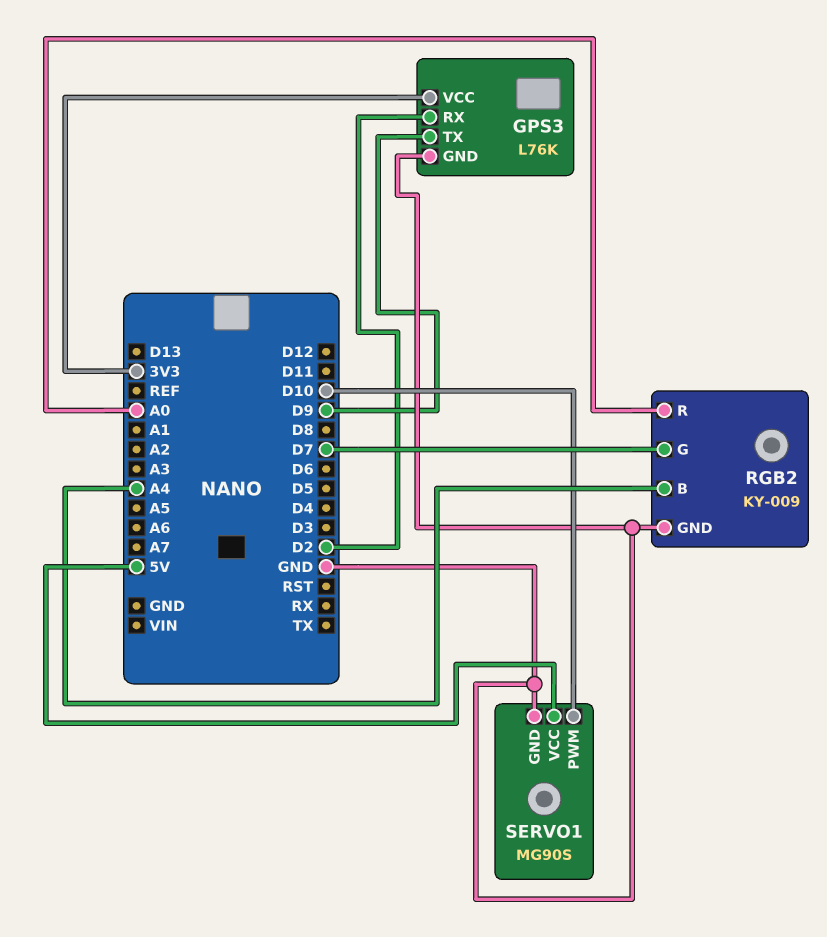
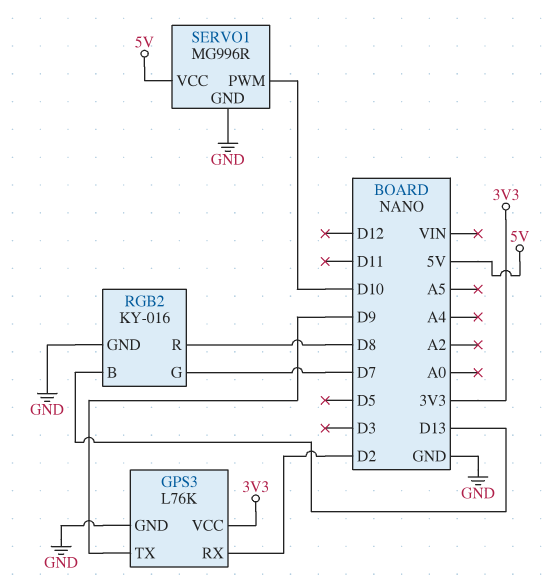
RGB2: KY-009 -> KY-016
RGB2 pin B: A4 -> D13
RGB2 pin R: A0 -> D8
SERVO1: MG90S -> MG996R

